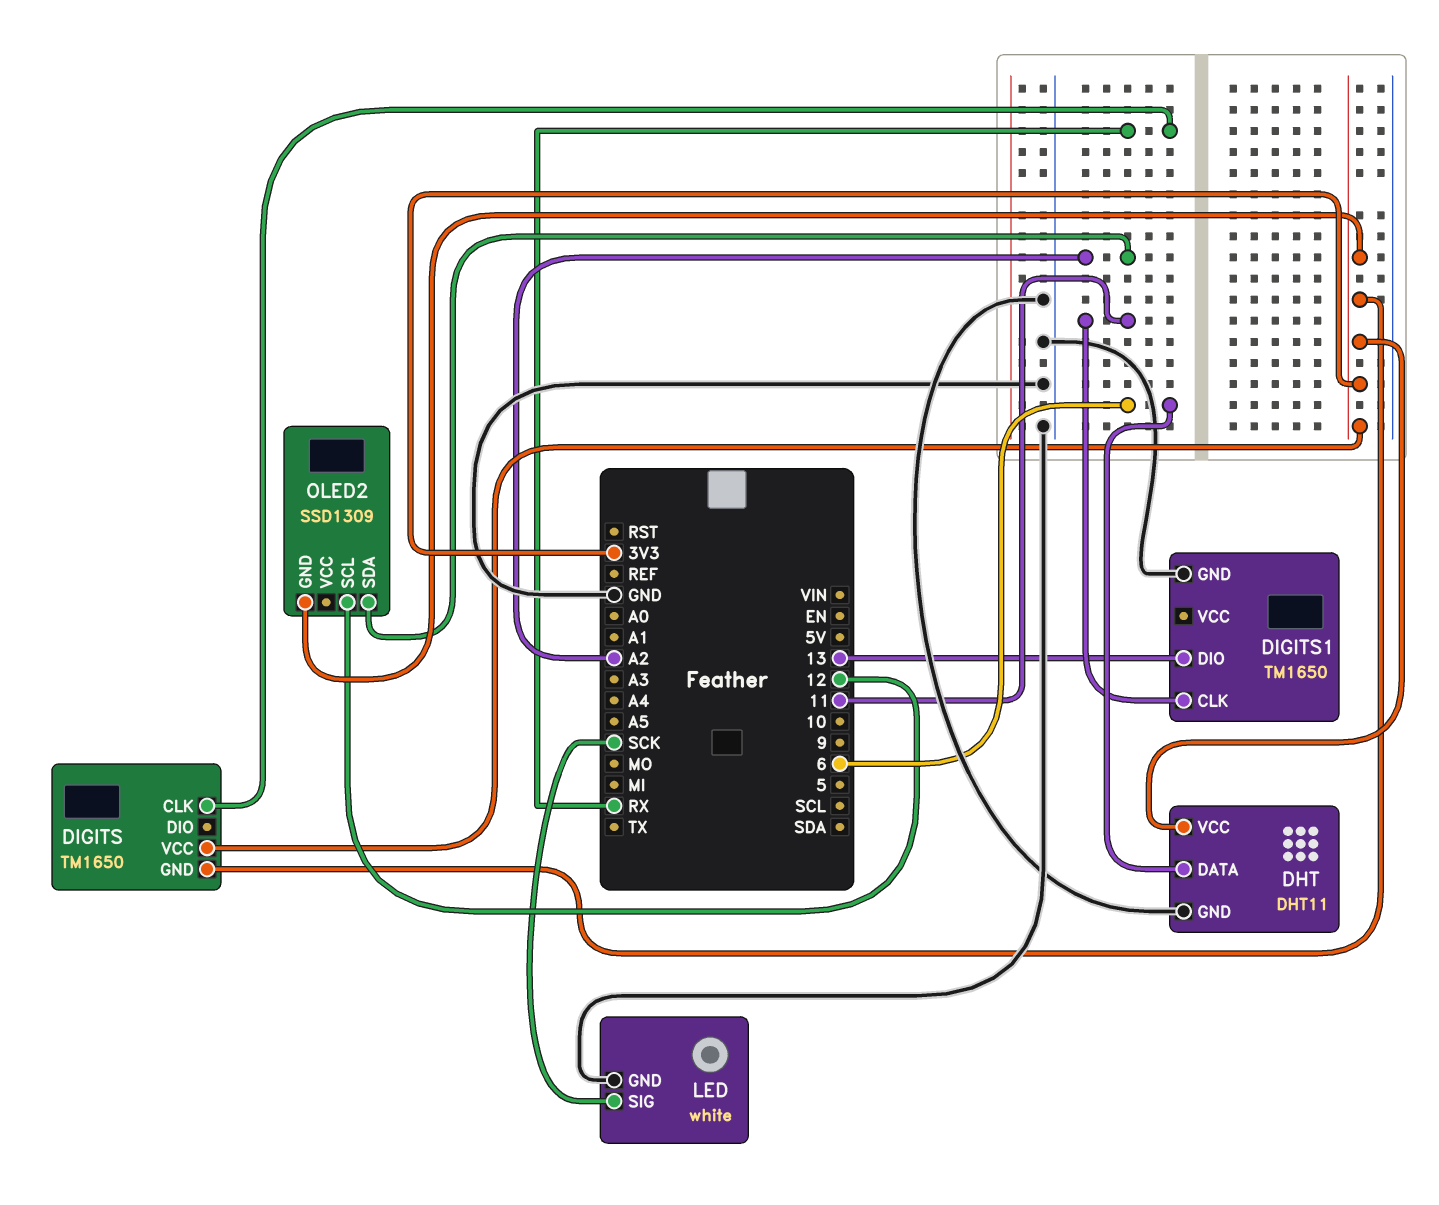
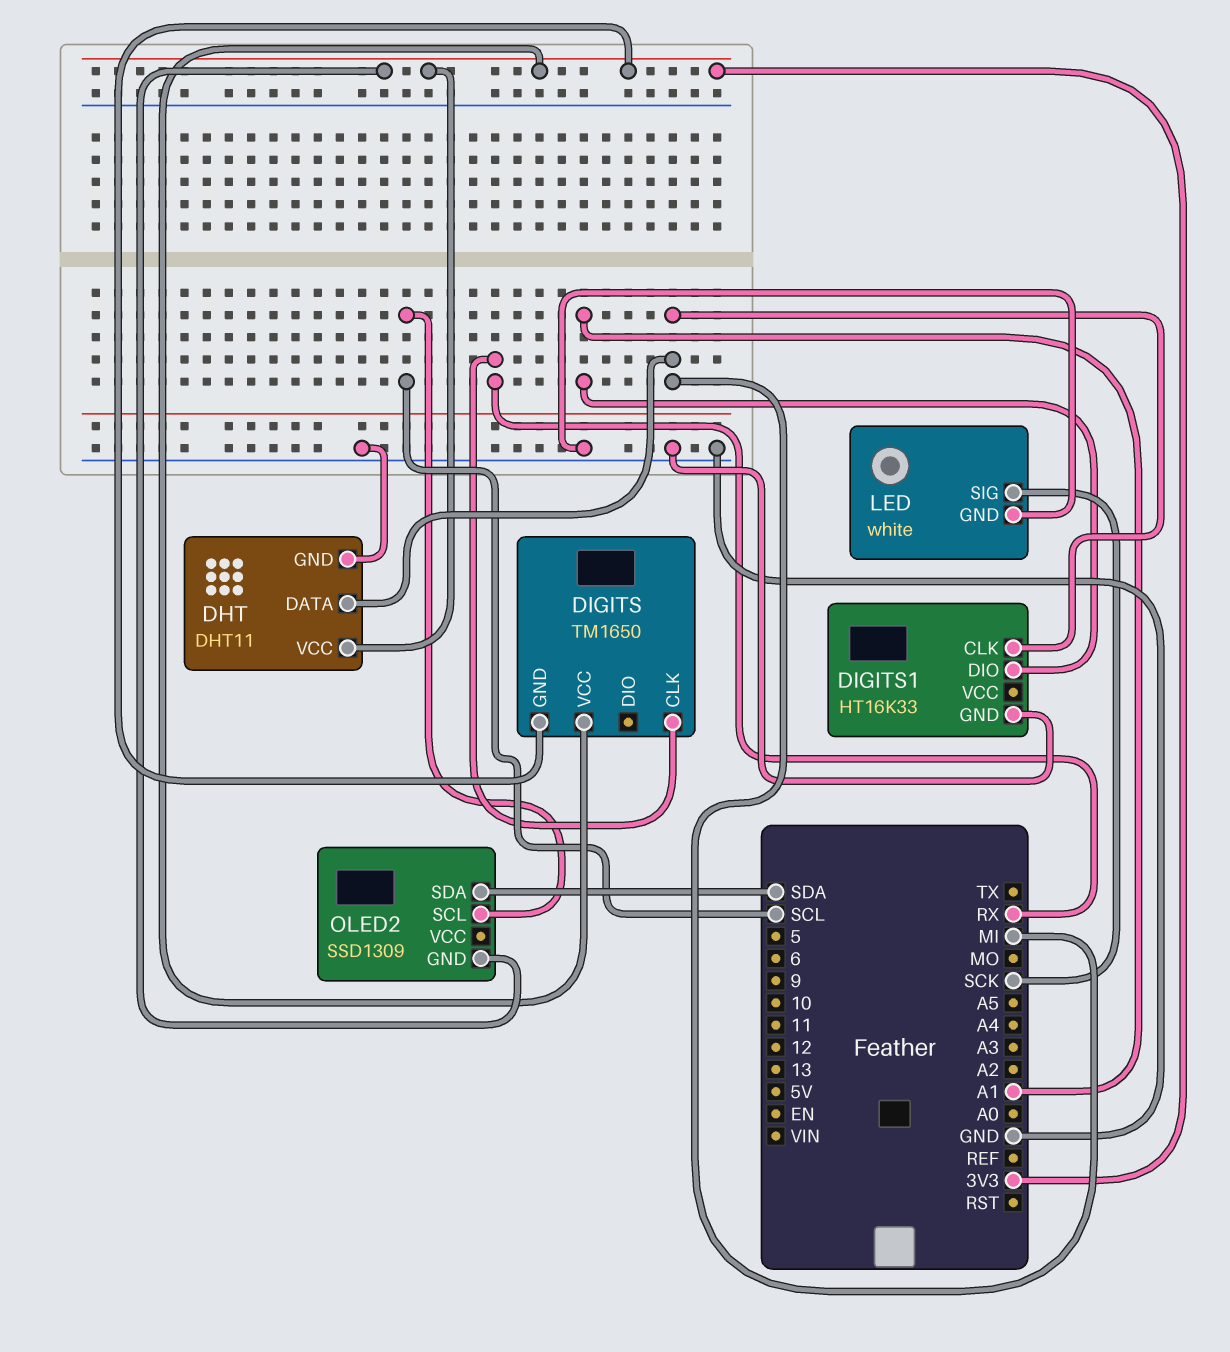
DHT pin DATA: 6 -> MI
DIGITS1: TM1650 -> HT16K33
DIGITS1 pin CLK: 11 -> MI
DIGITS1 pin DIO: 13 -> A1
OLED2 pin SCL: 12 -> SCL
OLED2 pin SDA: A2 -> SDA

